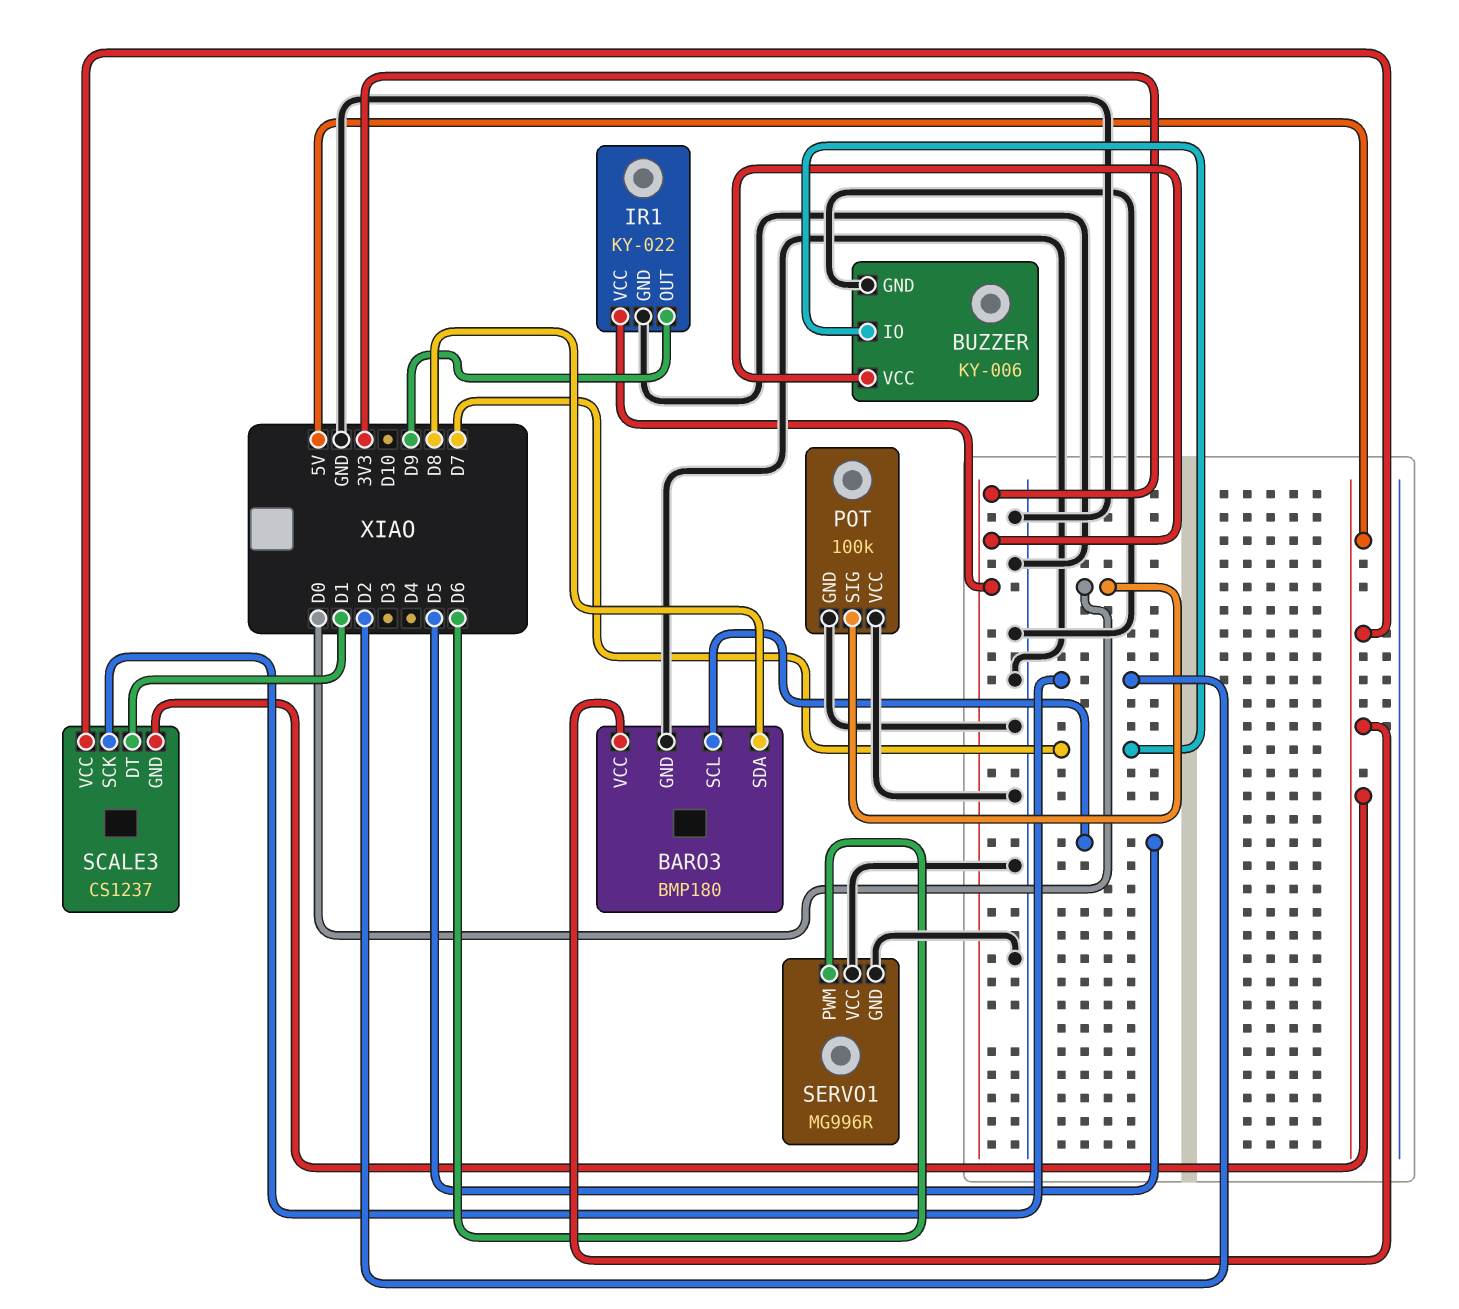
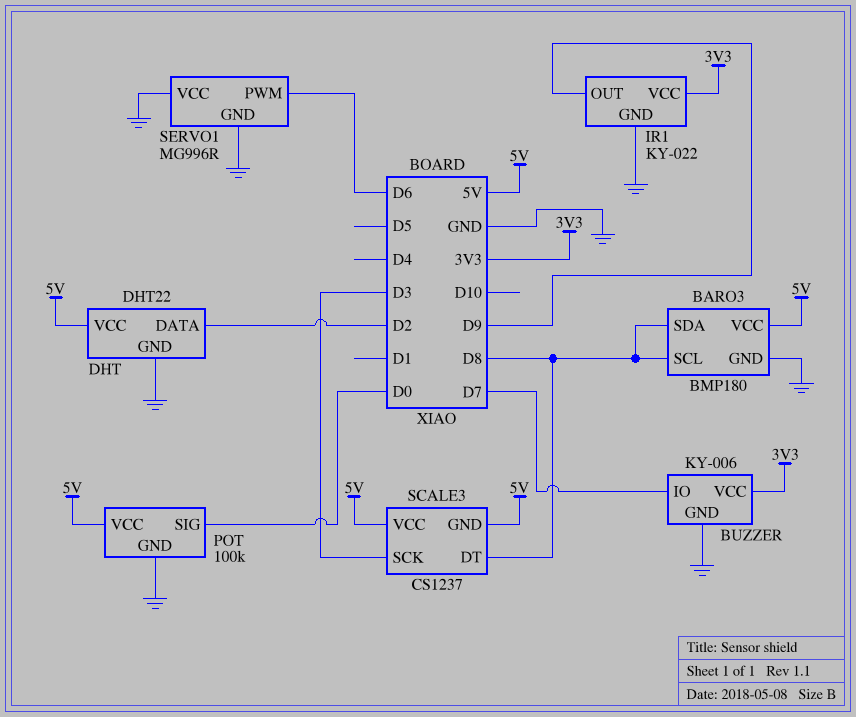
BARO3 pin SCL: D5 -> D8
DHT: none -> DHT22
DHT pin DATA: none -> D2
DHT pin GND: none -> GND
DHT pin VCC: none -> 5V
POT pin VCC: GND -> 5V
SCALE3 pin DT: D1 -> D8
SCALE3 pin SCK: D2 -> D3

